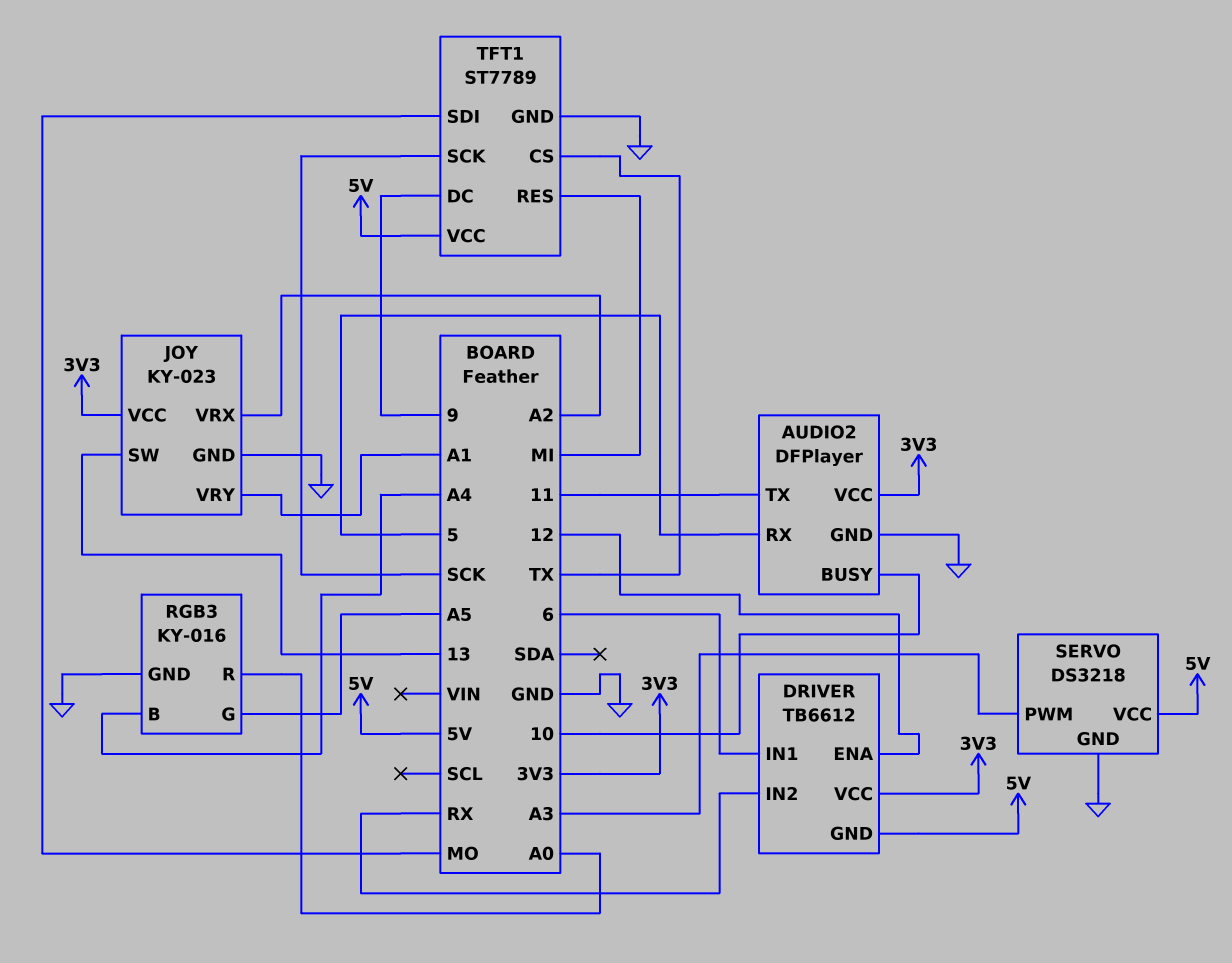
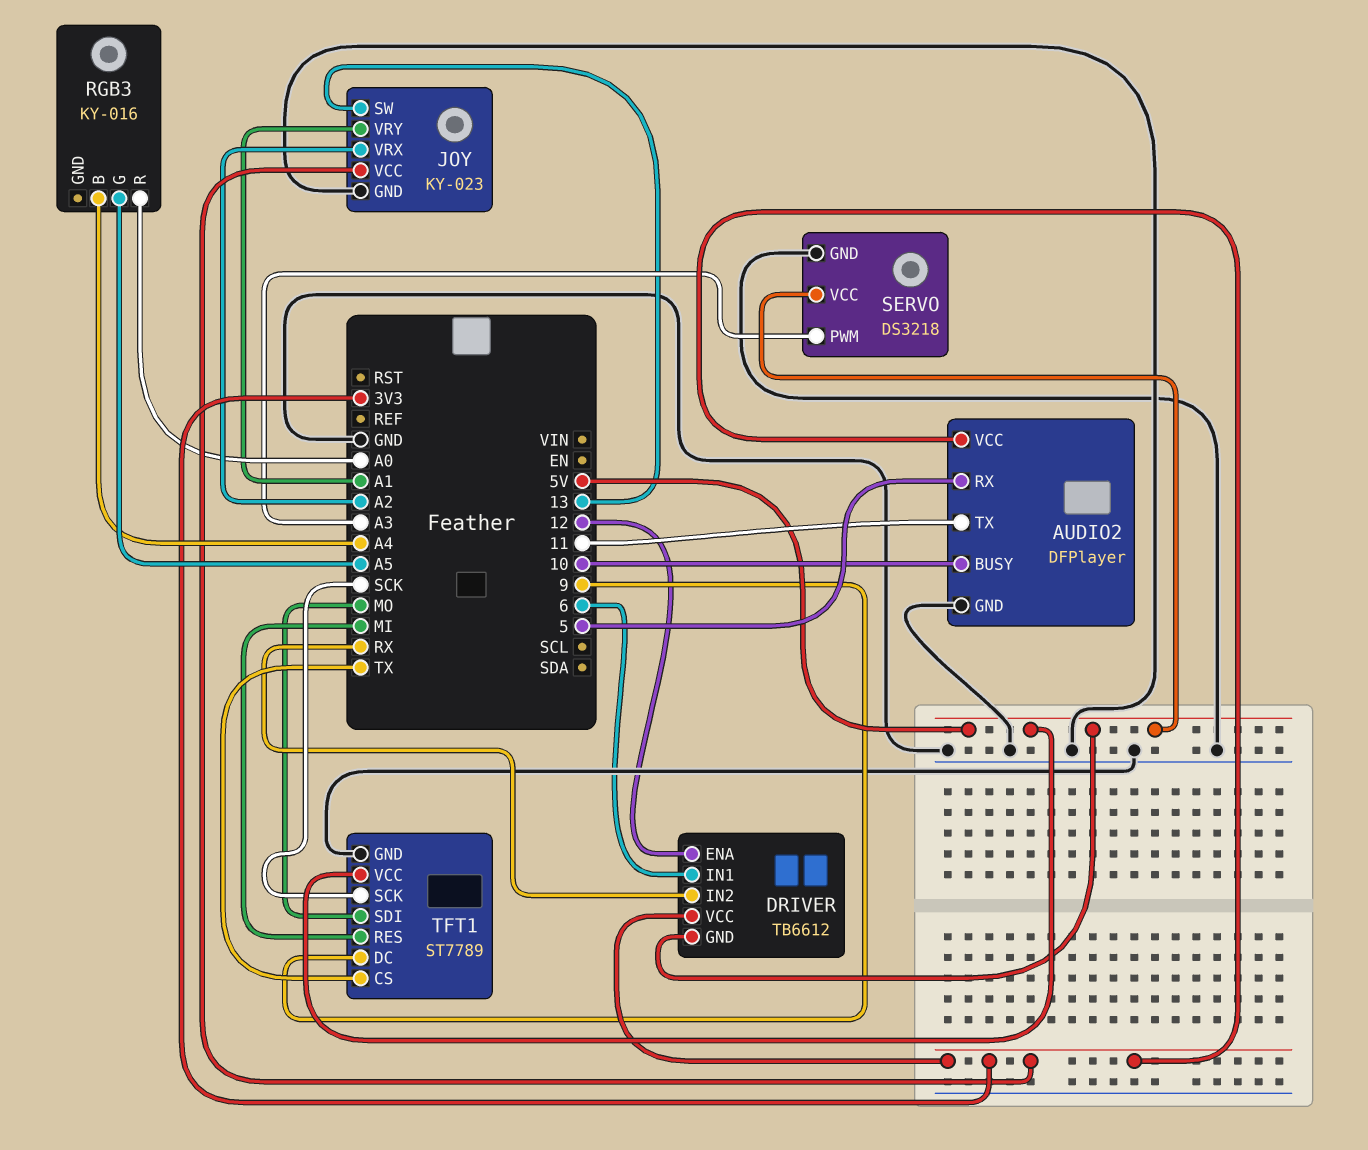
RGB3 pin GND: GND -> none

